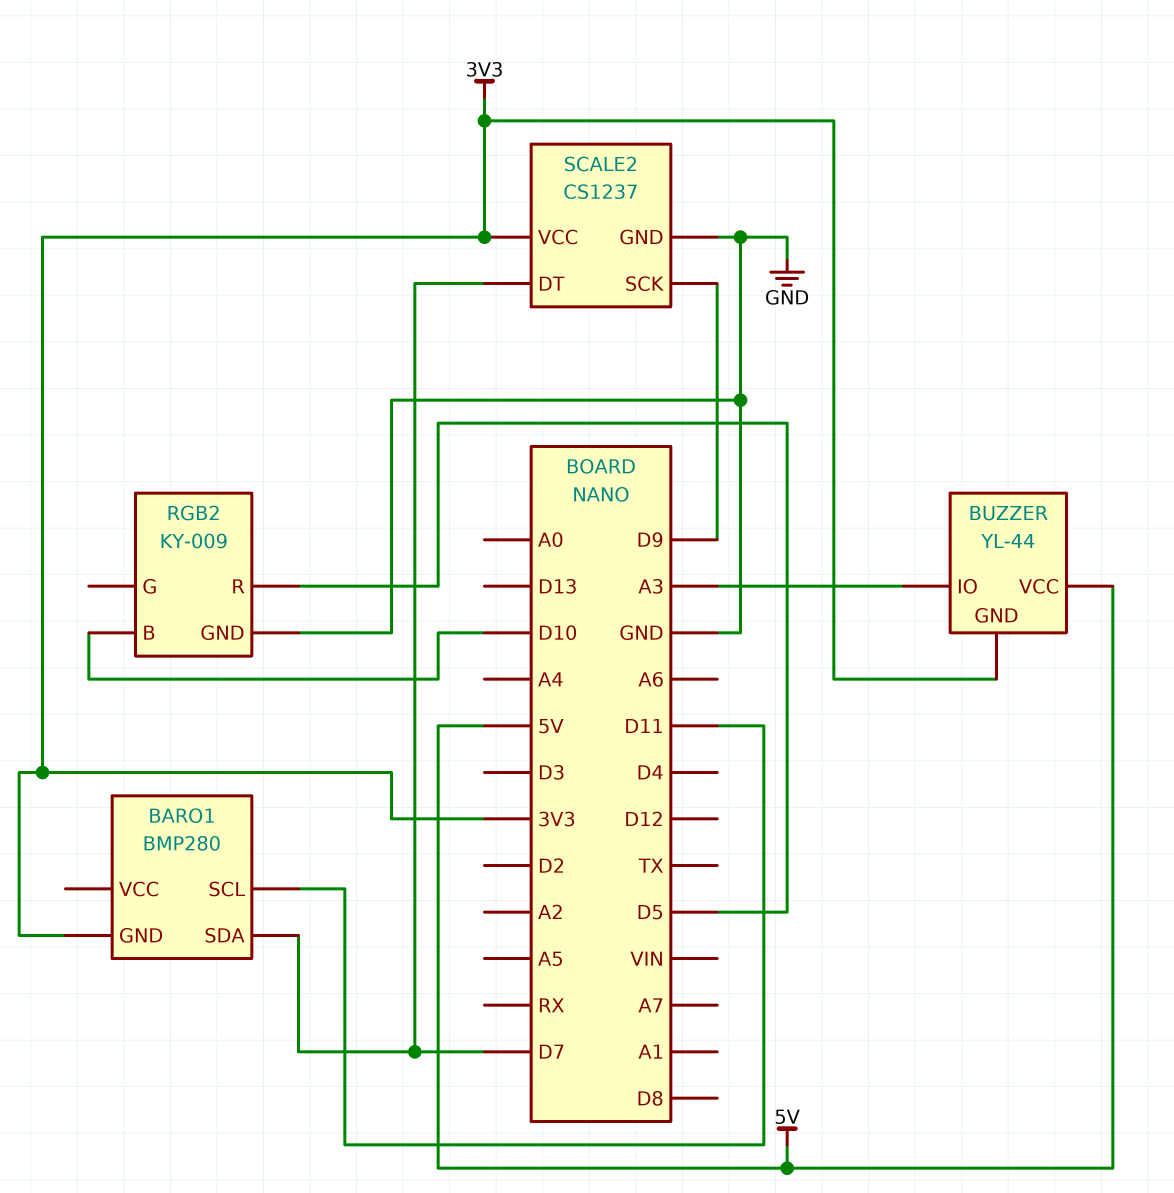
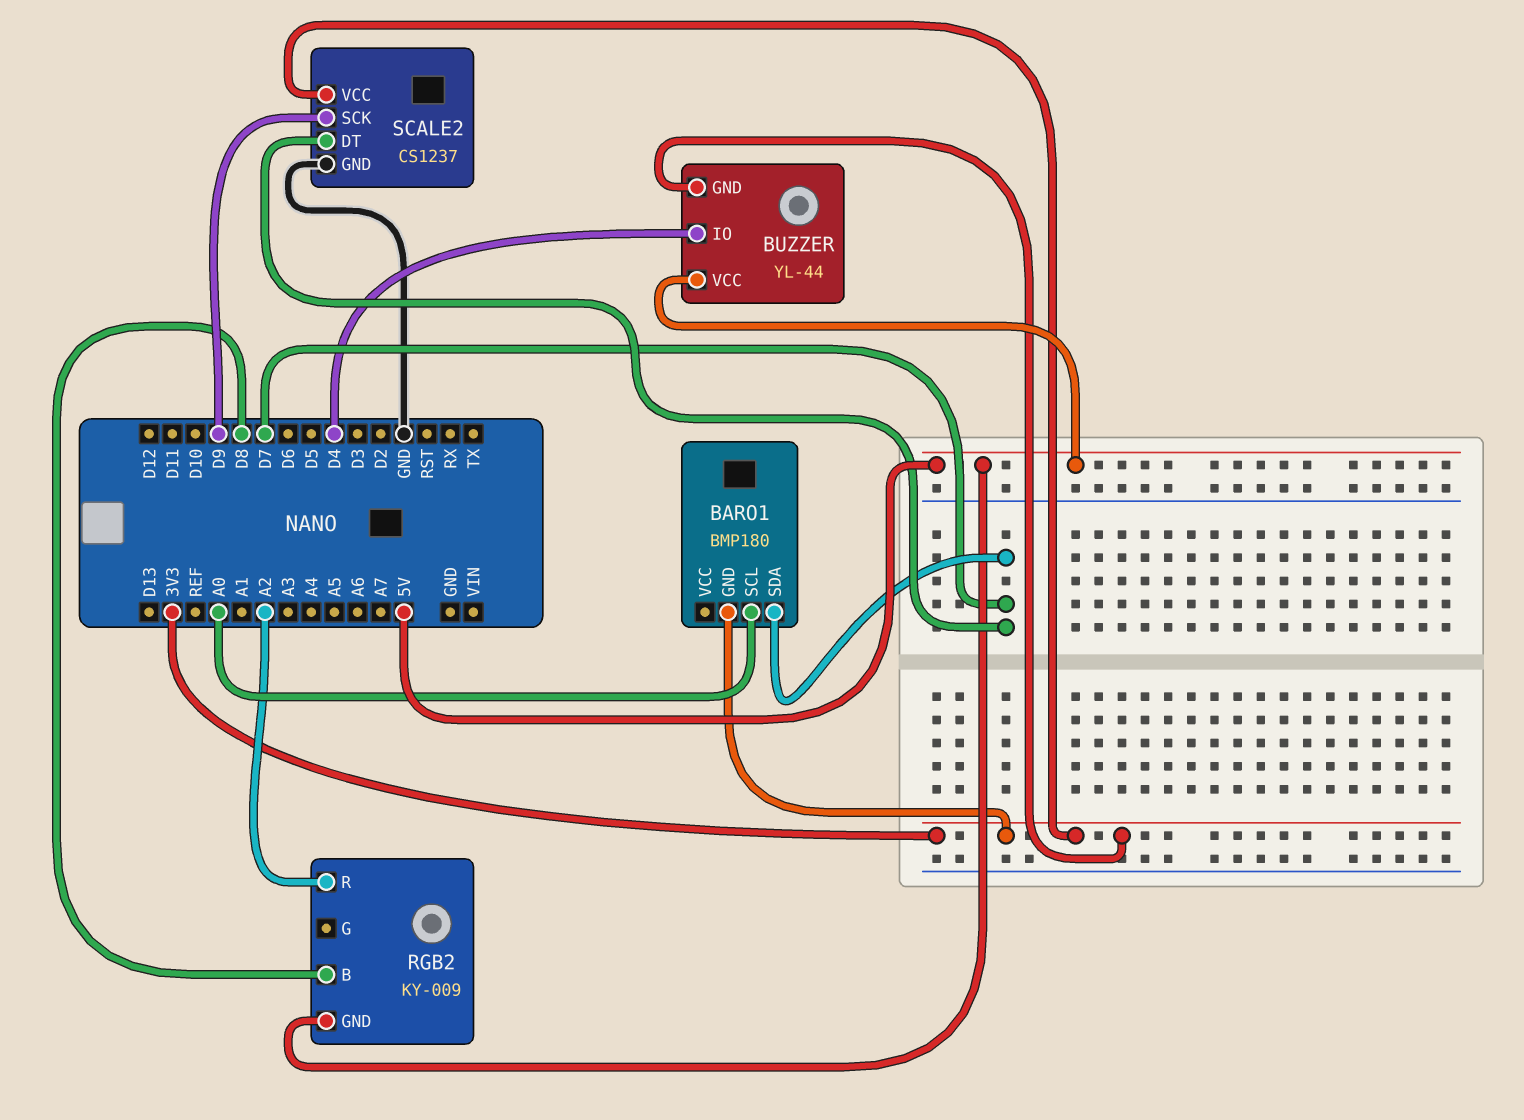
BARO1: BMP280 -> BMP180
BARO1 pin SCL: D11 -> A0
BUZZER pin IO: A3 -> D4
RGB2 pin B: D10 -> D8
RGB2 pin GND: GND -> 5V
RGB2 pin R: D5 -> A2

